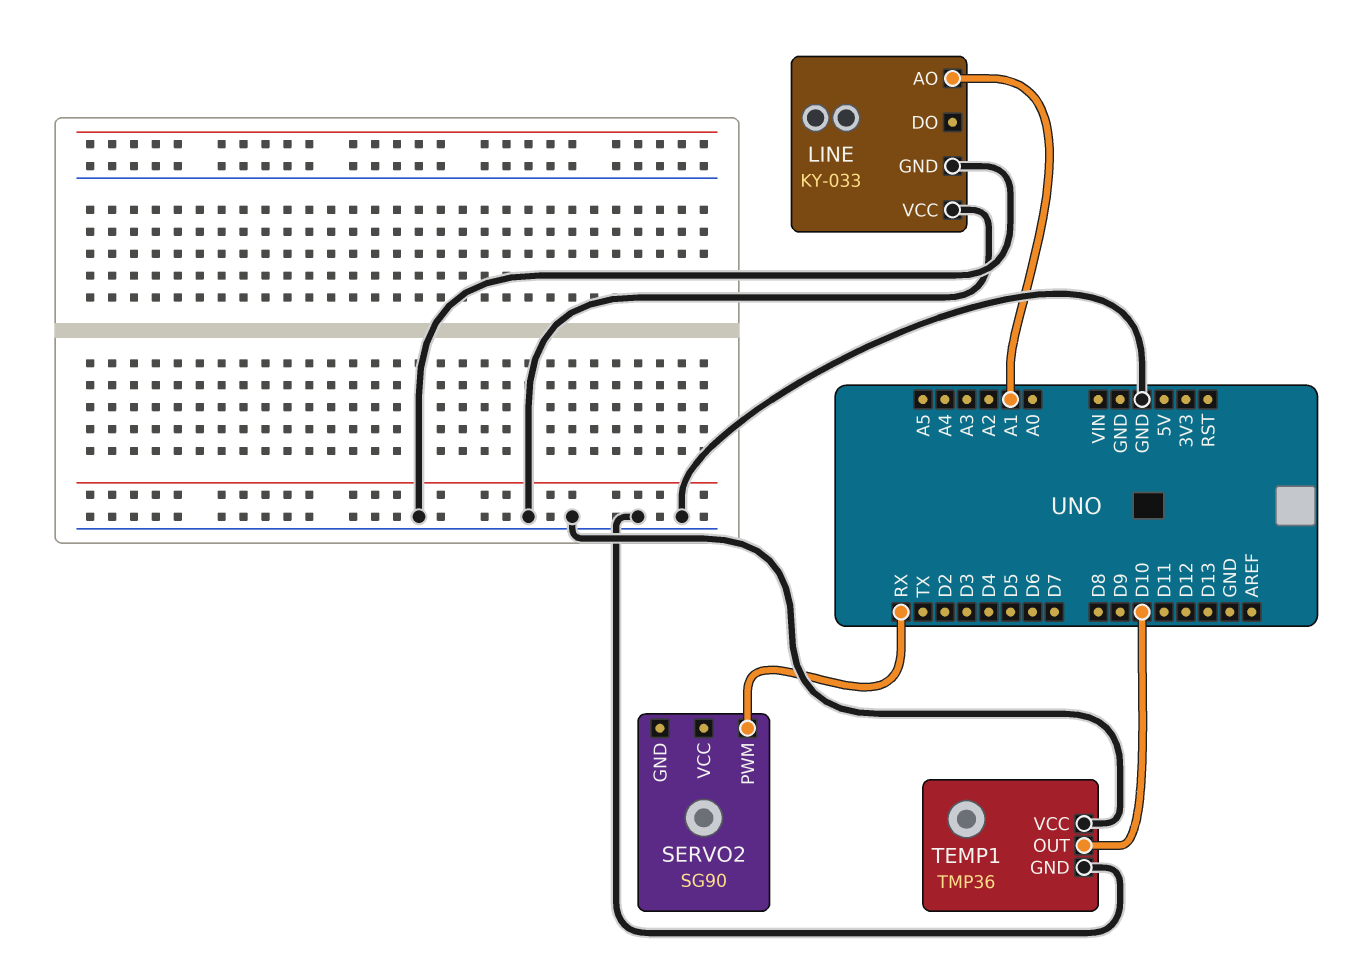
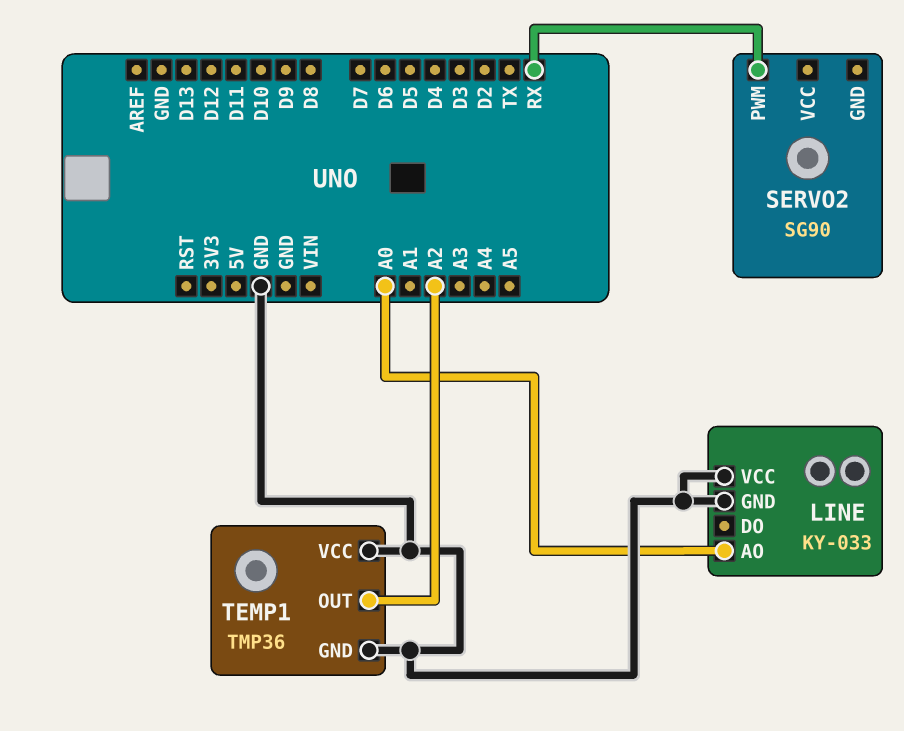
LINE pin AO: A1 -> A0
TEMP1 pin OUT: D10 -> A2

